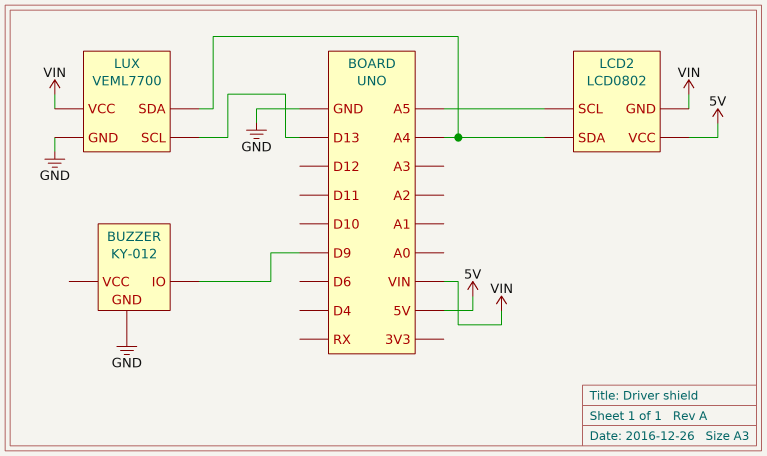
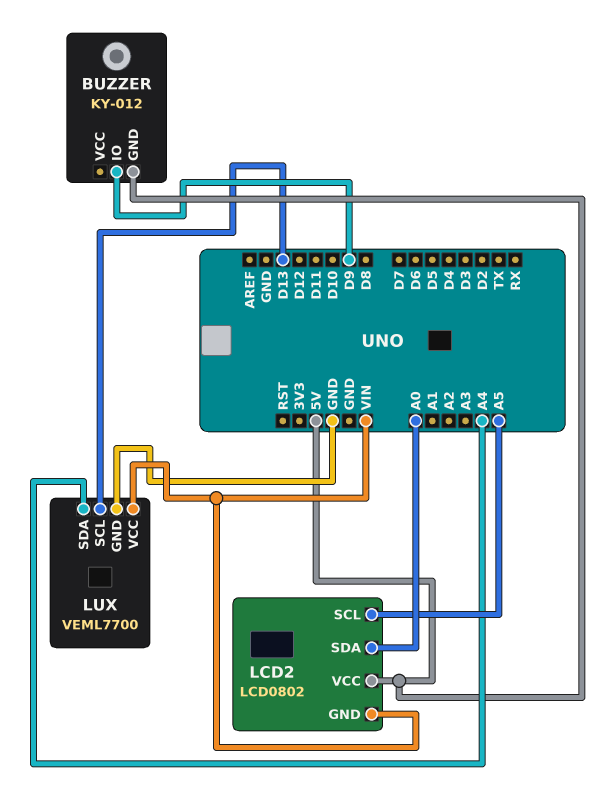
BUZZER pin GND: GND -> 5V
LCD2 pin SDA: A4 -> A0

